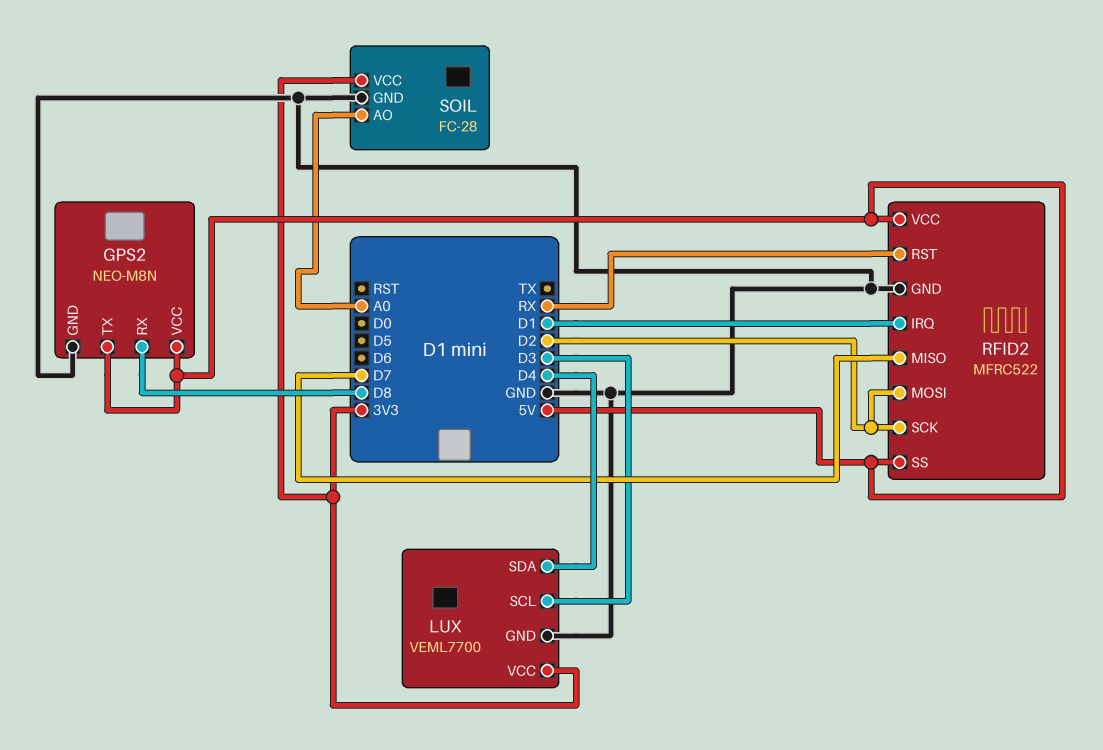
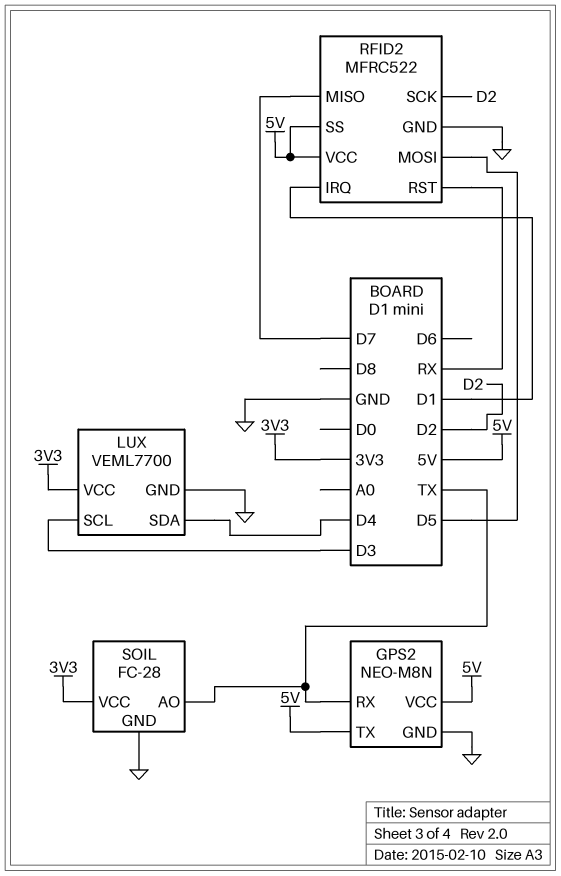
GPS2 pin RX: D8 -> TX
RFID2 pin MOSI: D2 -> D5
SOIL pin AO: A0 -> TX

